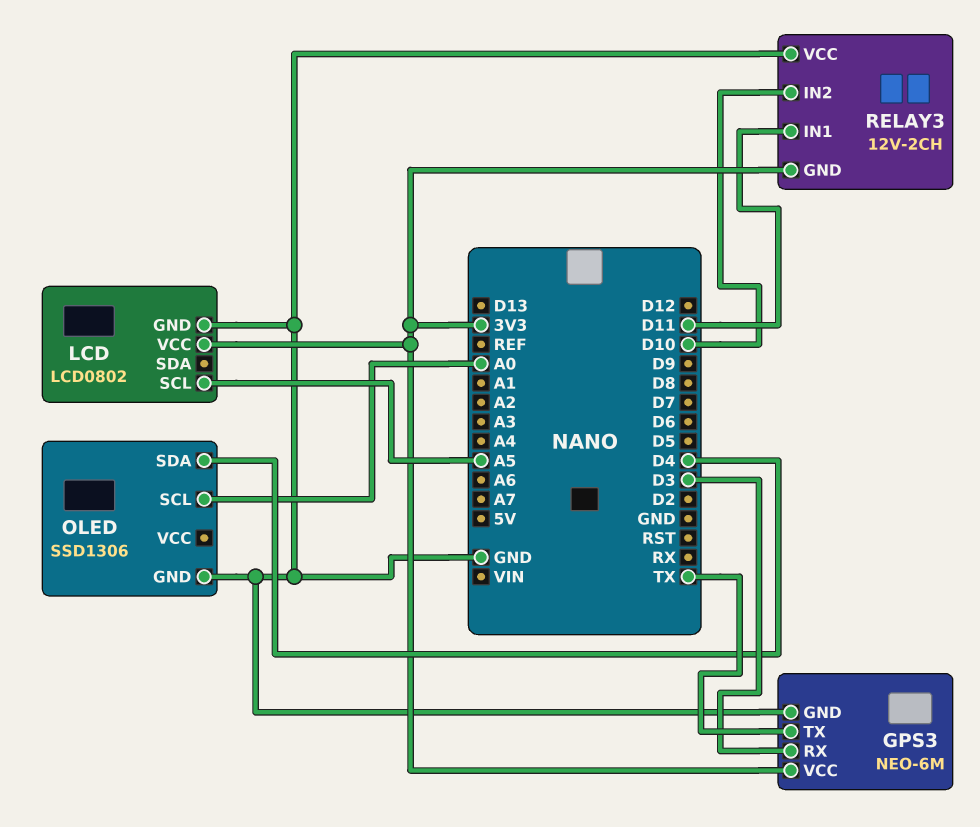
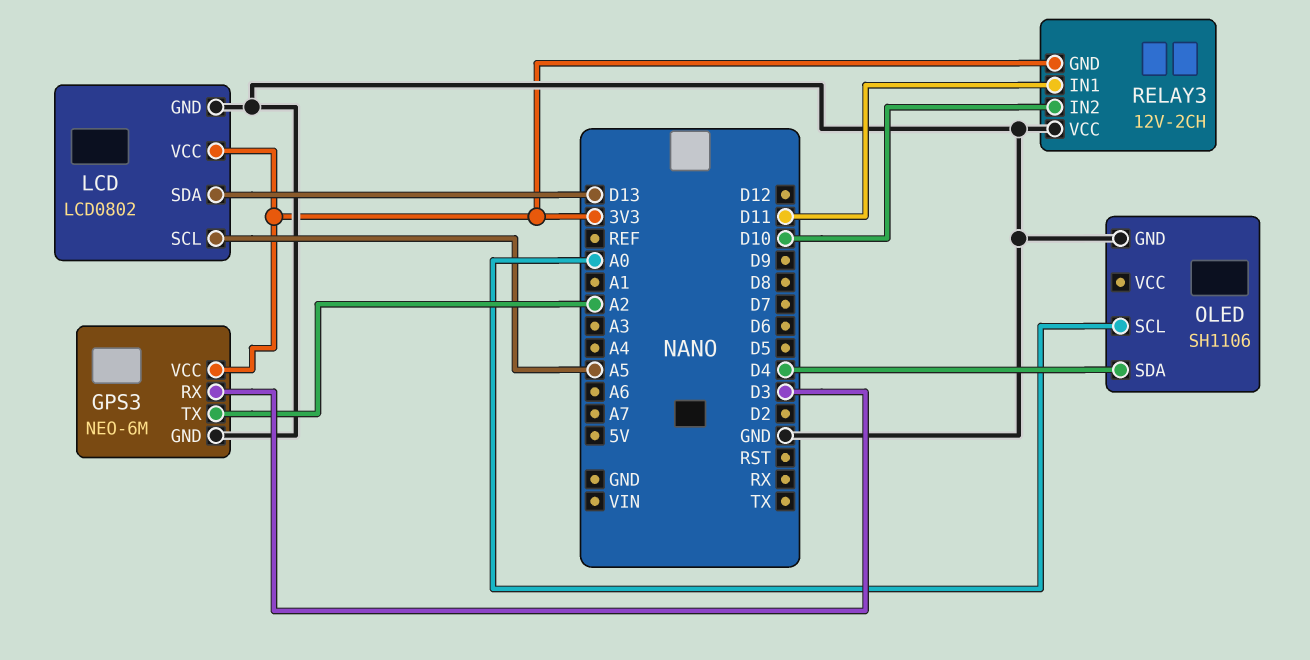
GPS3 pin TX: TX -> A2
LCD pin SDA: none -> D13
OLED: SSD1306 -> SH1106

